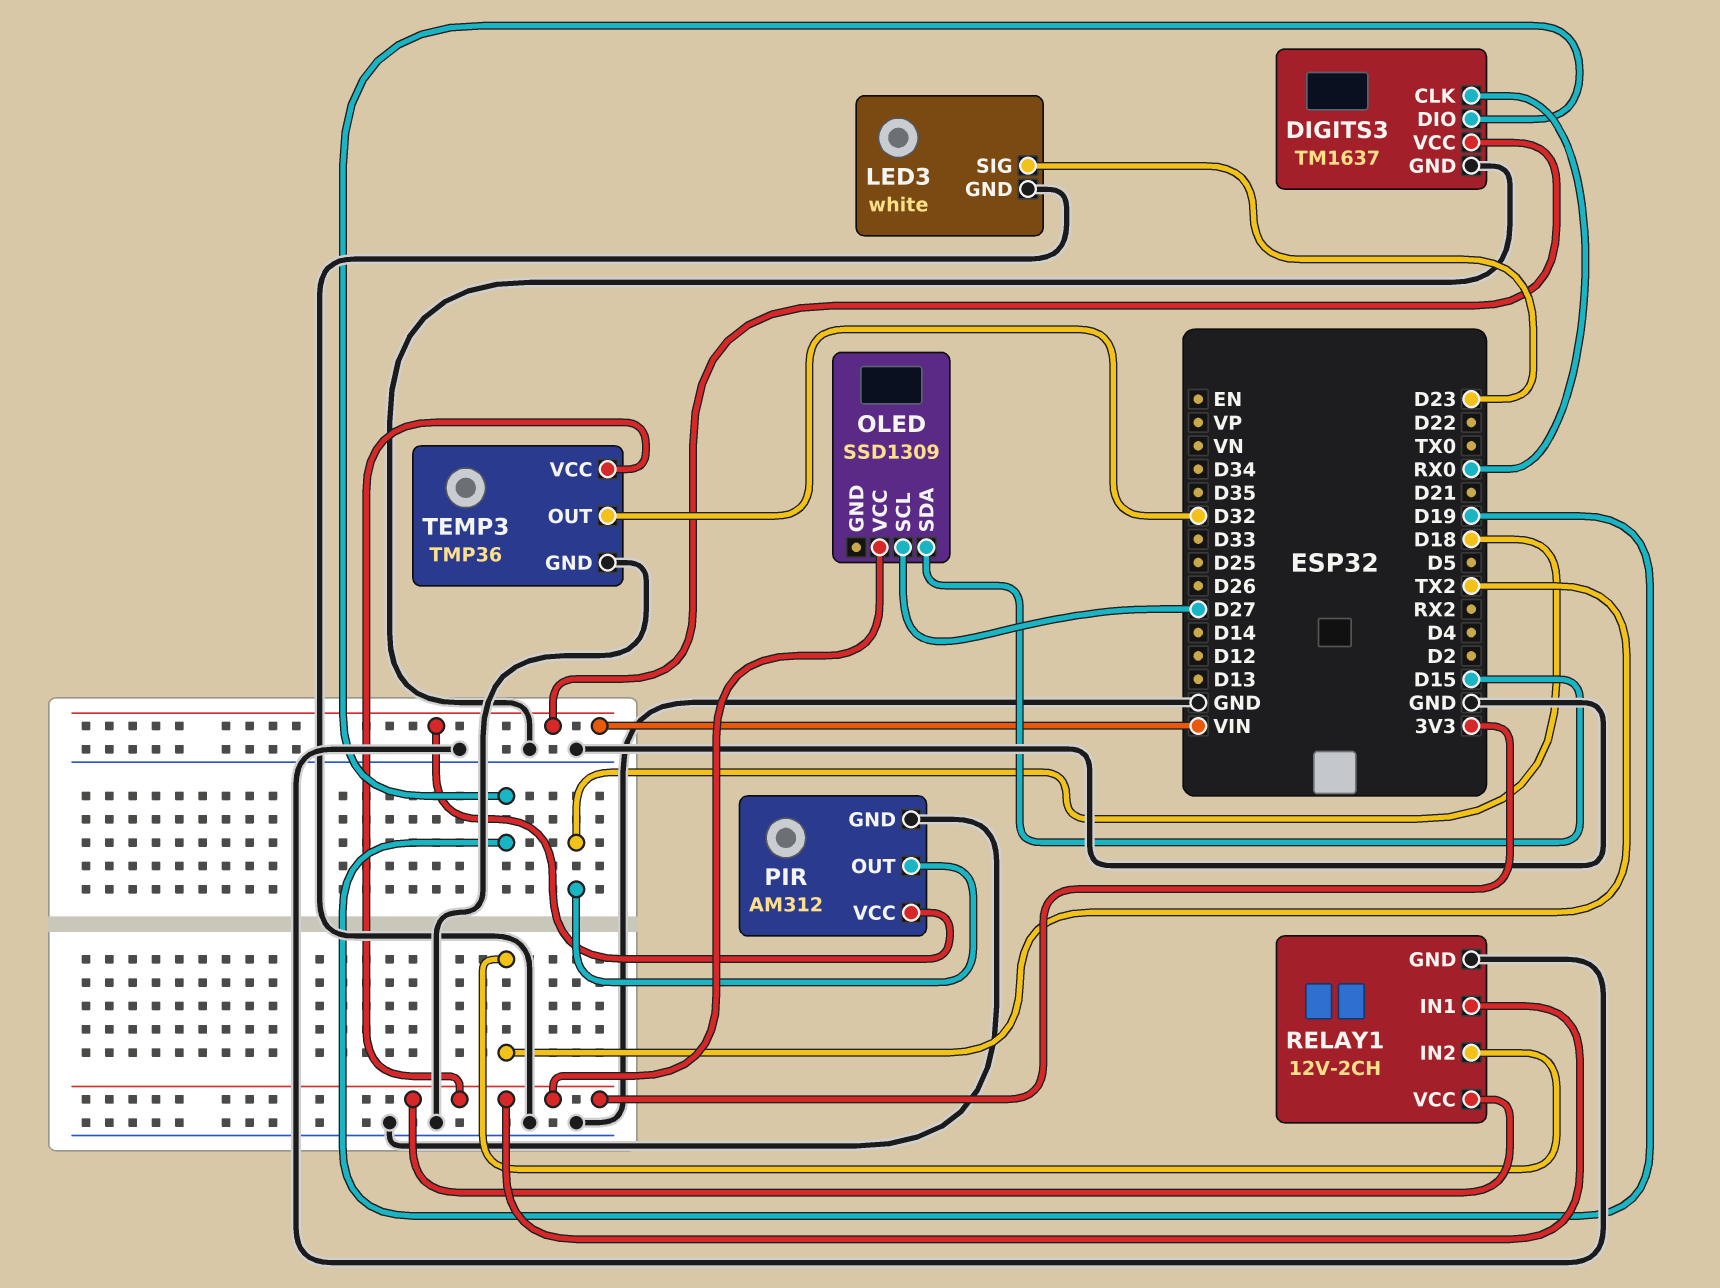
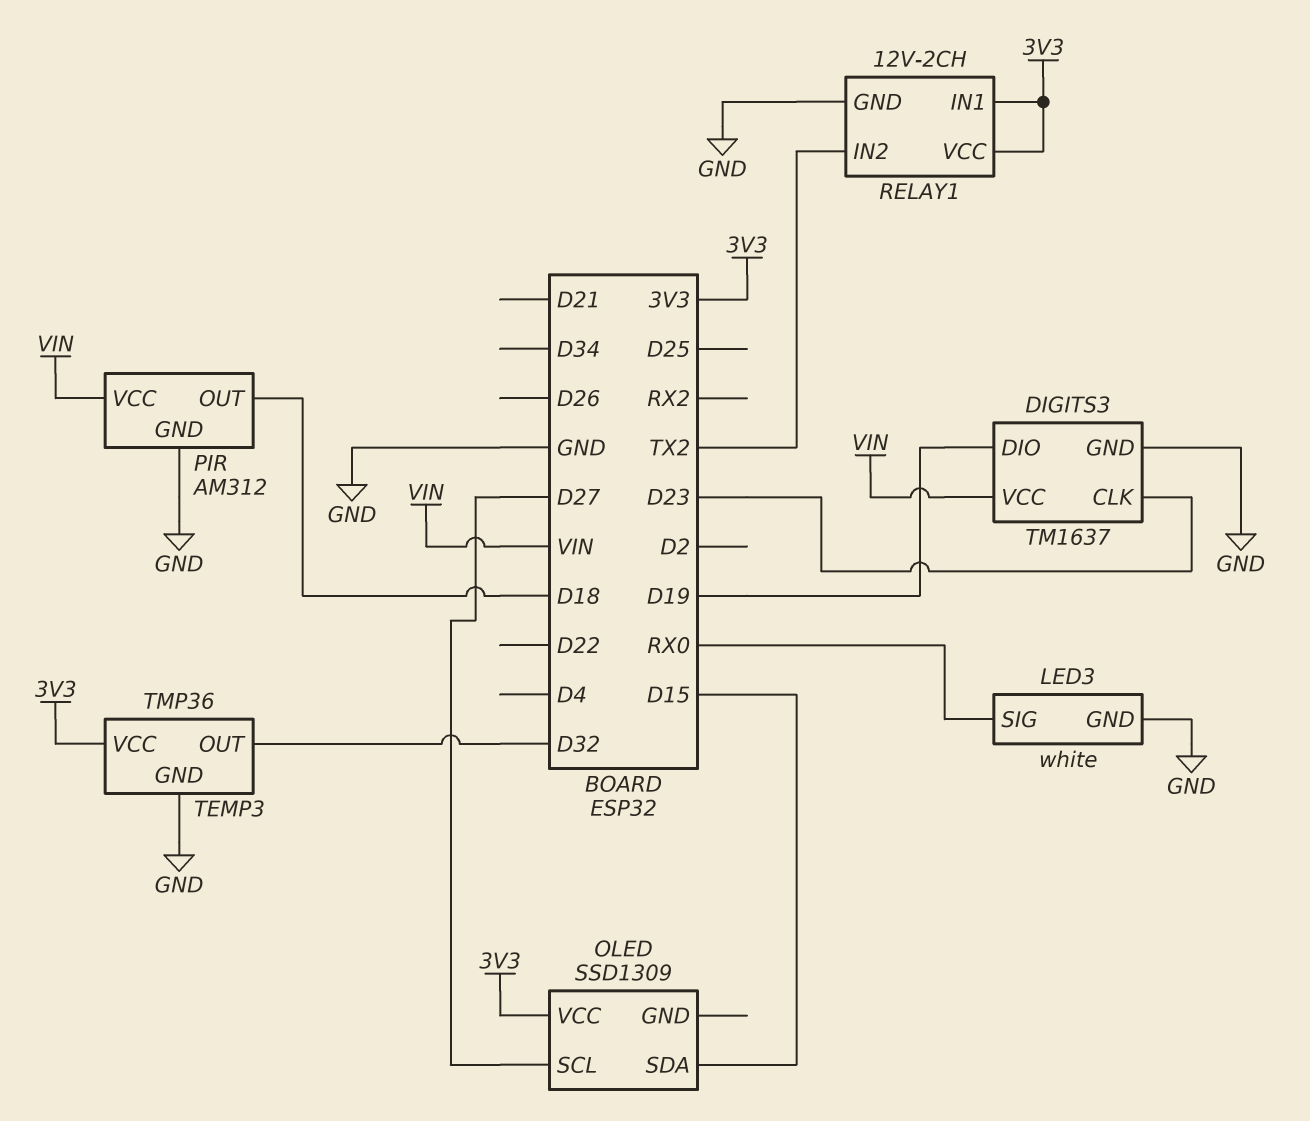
DIGITS3 pin CLK: RX0 -> D23
LED3 pin SIG: D23 -> RX0

